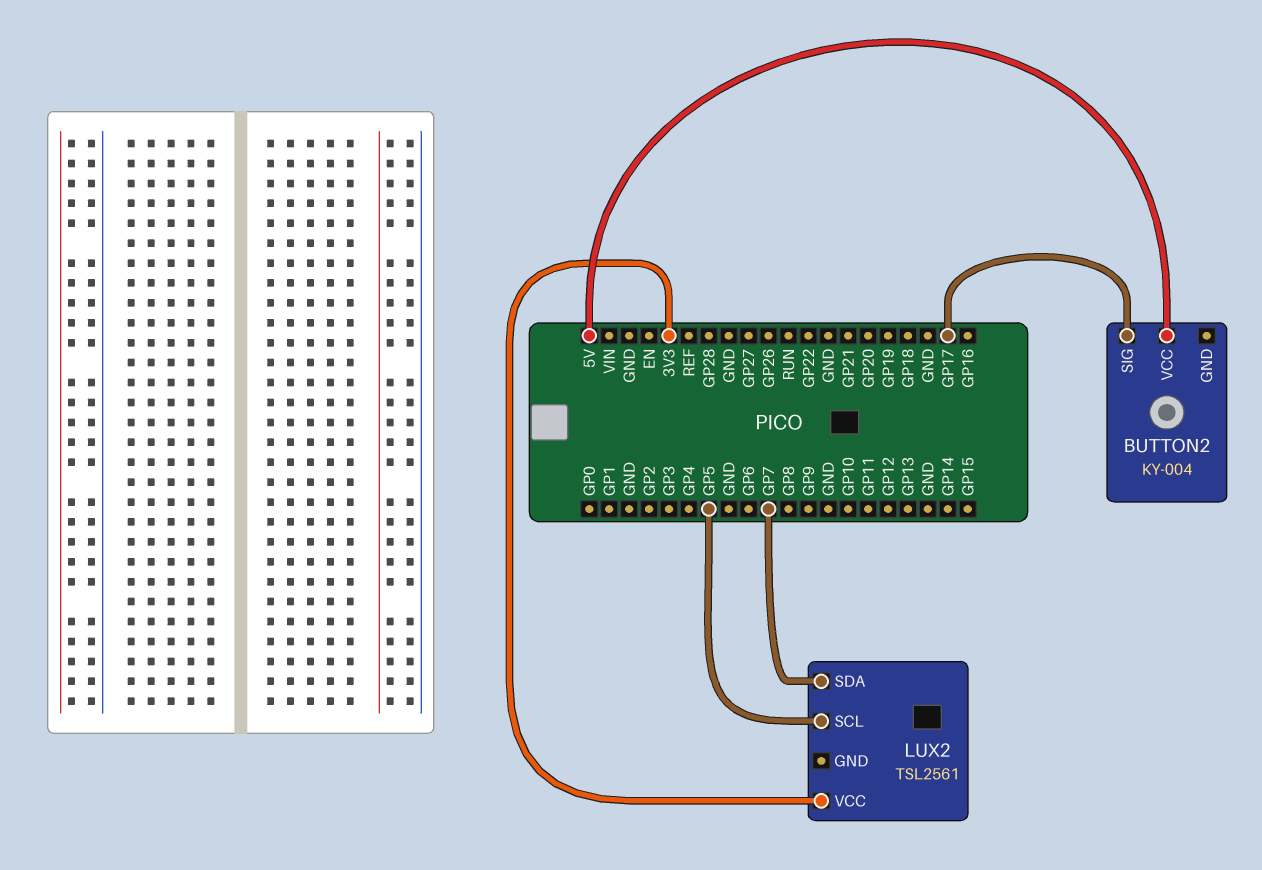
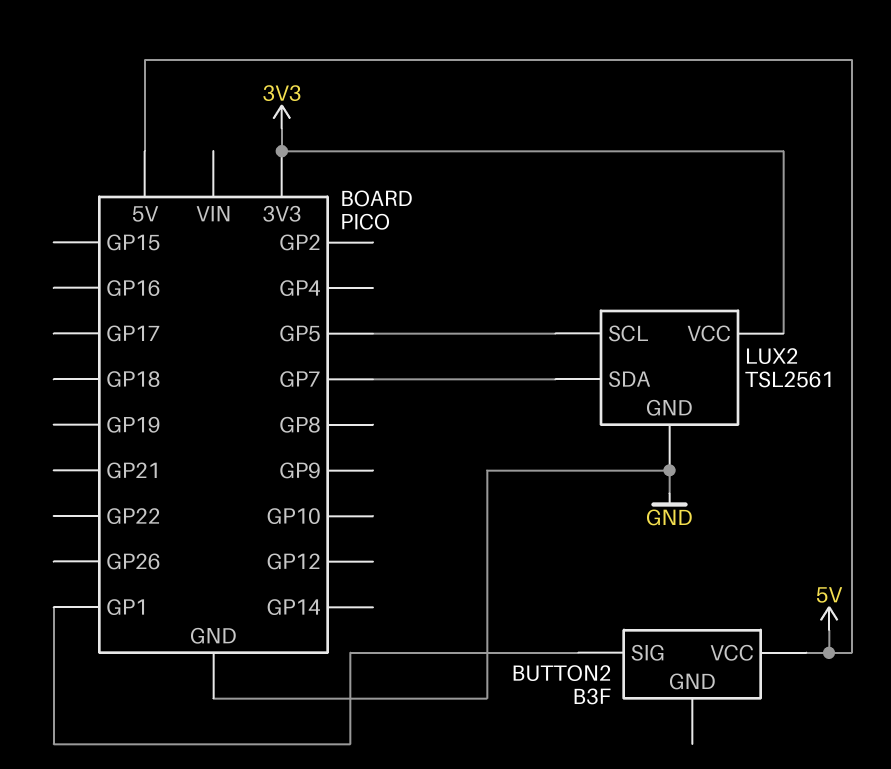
BUTTON2: KY-004 -> B3F
BUTTON2 pin SIG: GP17 -> GP1
LUX2 pin GND: none -> GND

